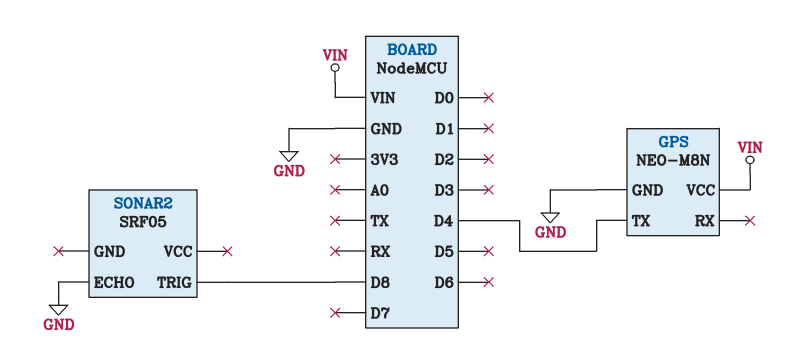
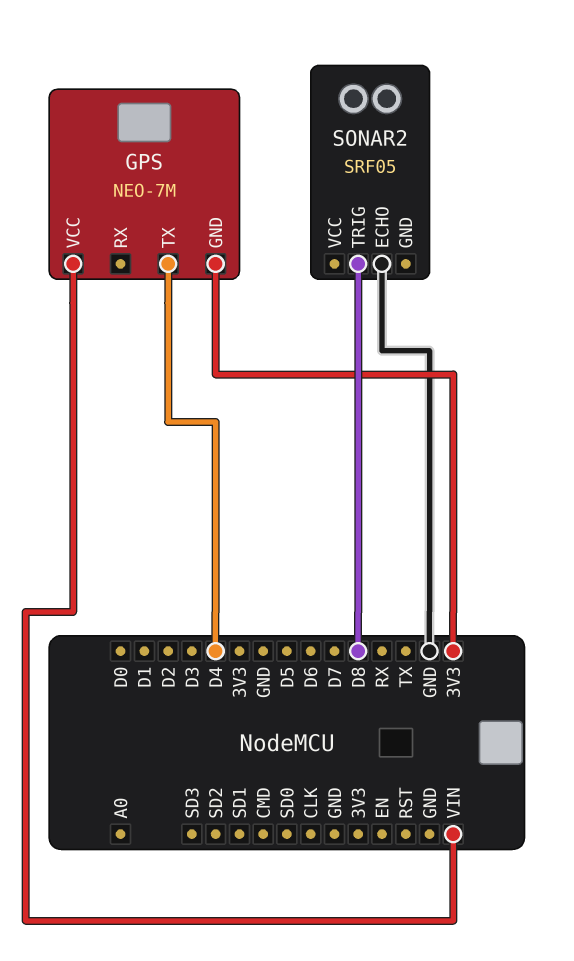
GPS: NEO-M8N -> NEO-7M
GPS pin GND: GND -> 3V3

